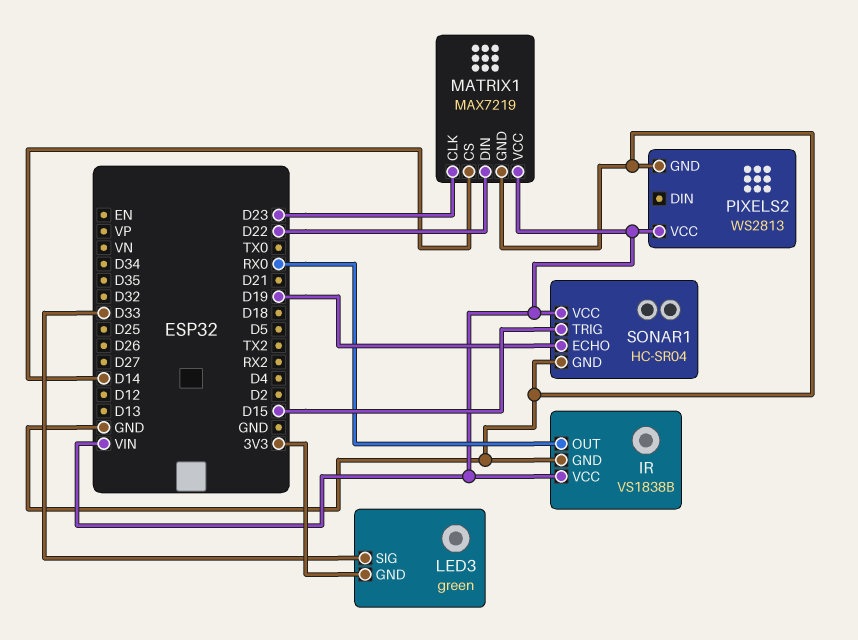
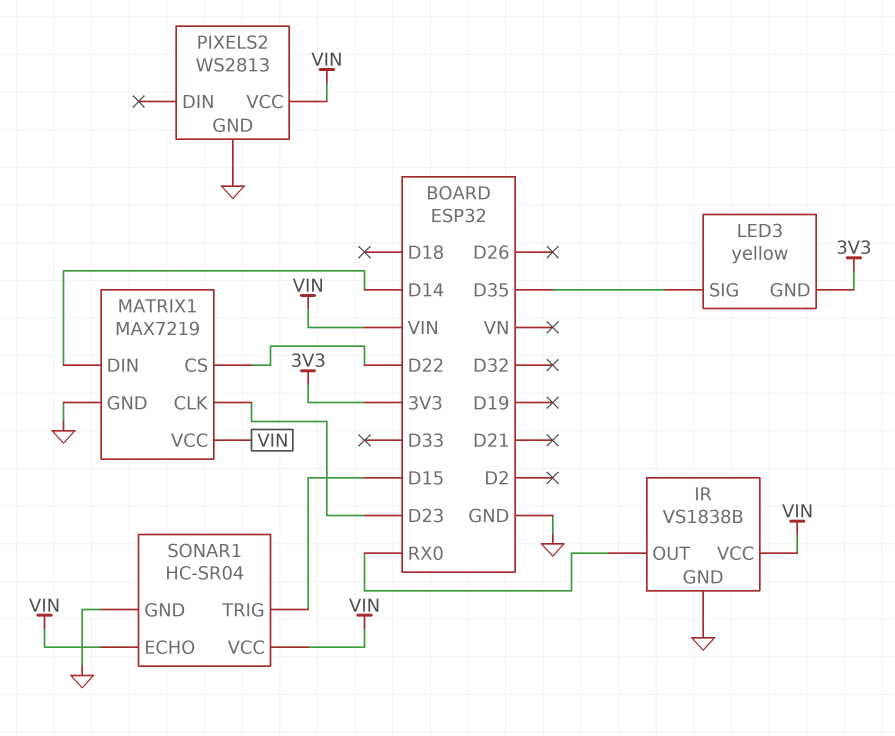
LED3: green -> yellow
LED3 pin SIG: D33 -> D35
MATRIX1 pin CS: D14 -> D22
MATRIX1 pin DIN: D22 -> D14
SONAR1 pin ECHO: D19 -> VIN

